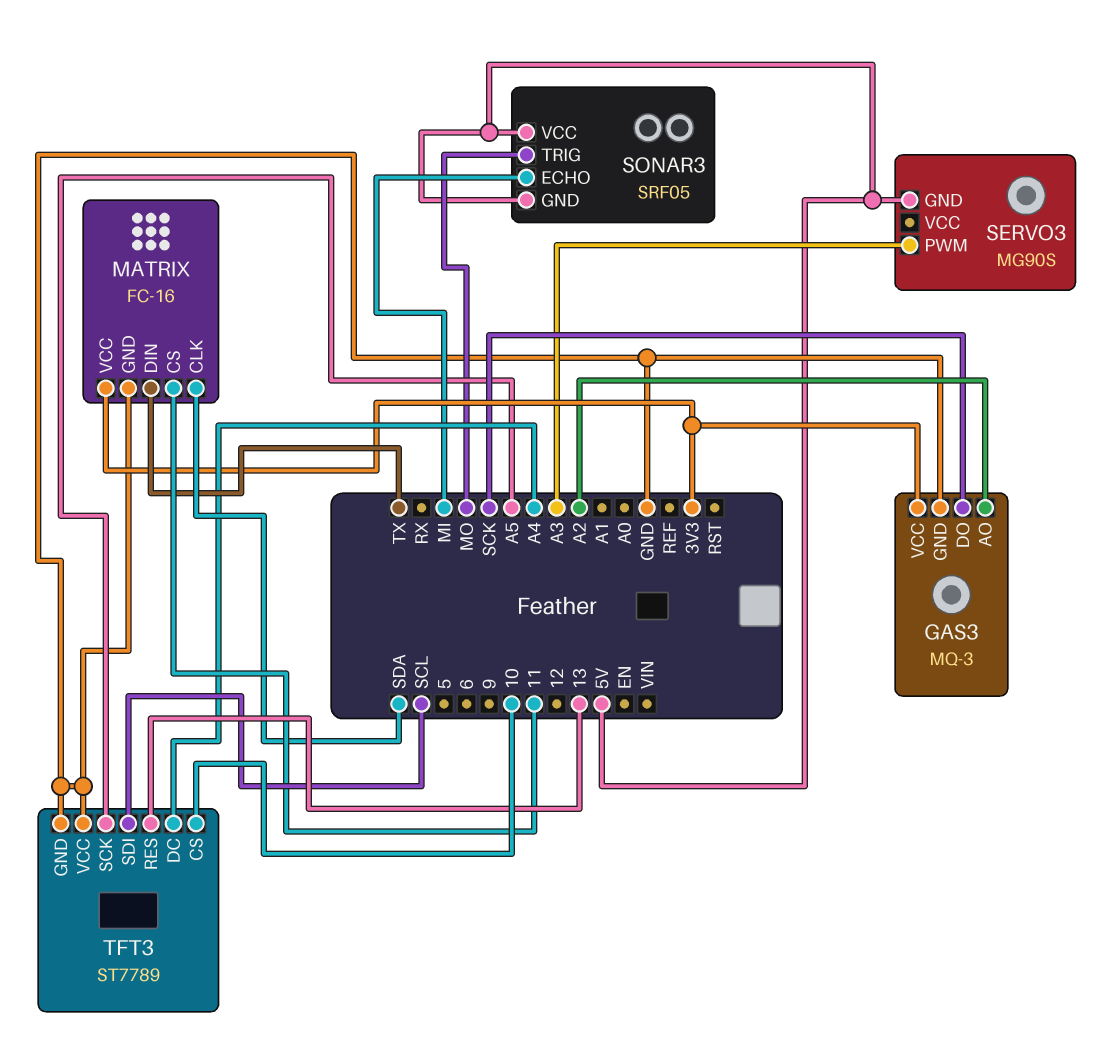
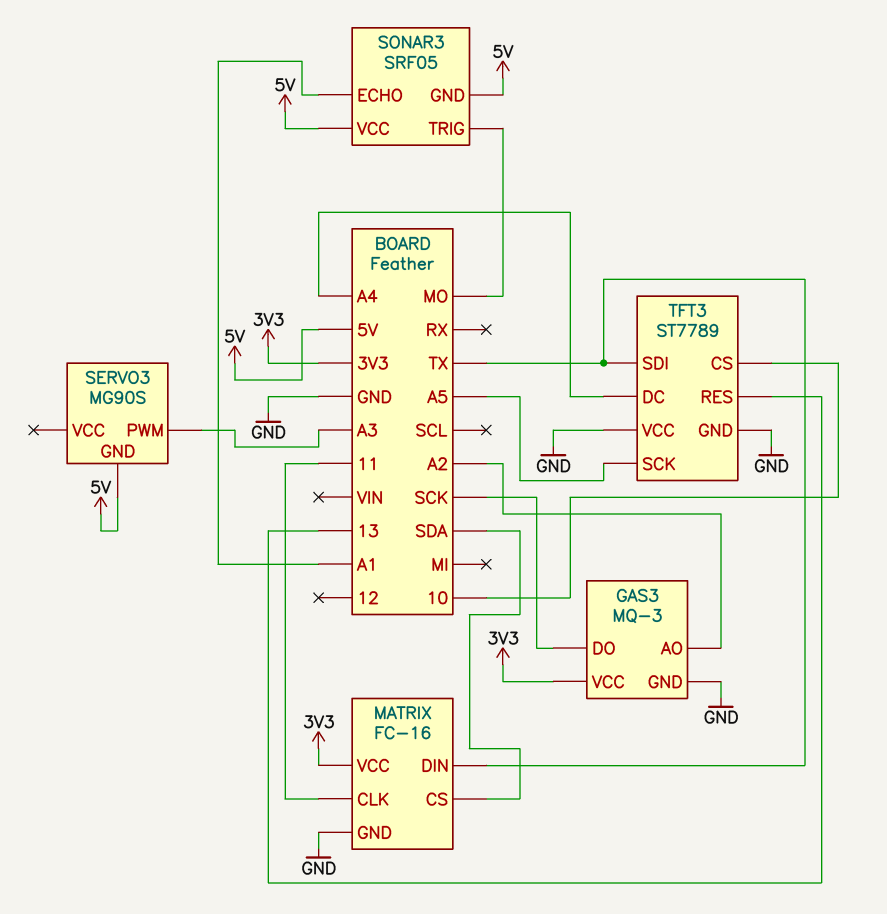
MATRIX pin CLK: SDA -> 11
MATRIX pin CS: 11 -> SDA
SONAR3 pin ECHO: MI -> A1
TFT3 pin SDI: SCL -> TX

